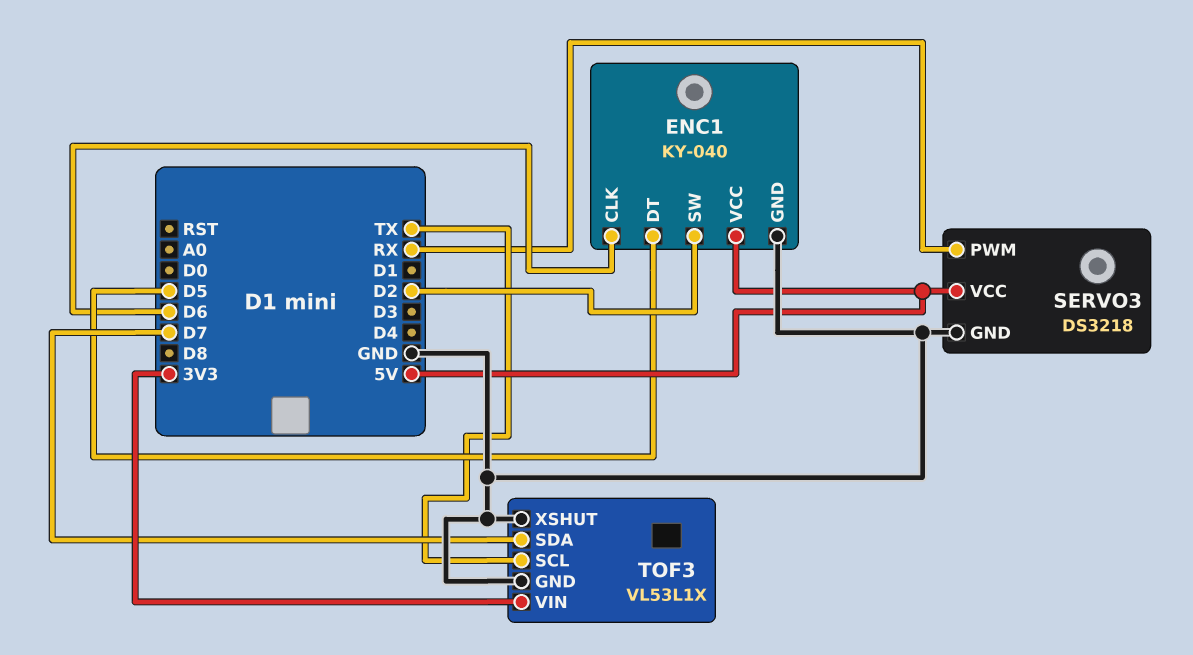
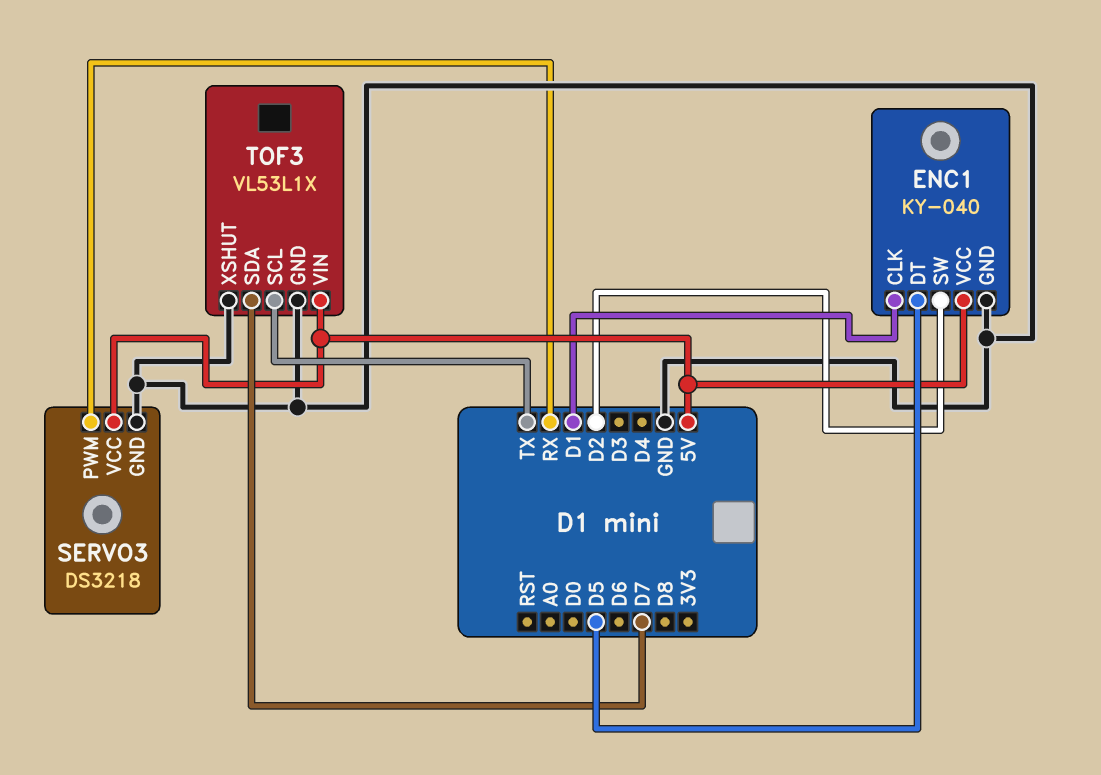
ENC1 pin CLK: D6 -> D1
TOF3 pin VIN: 3V3 -> 5V

